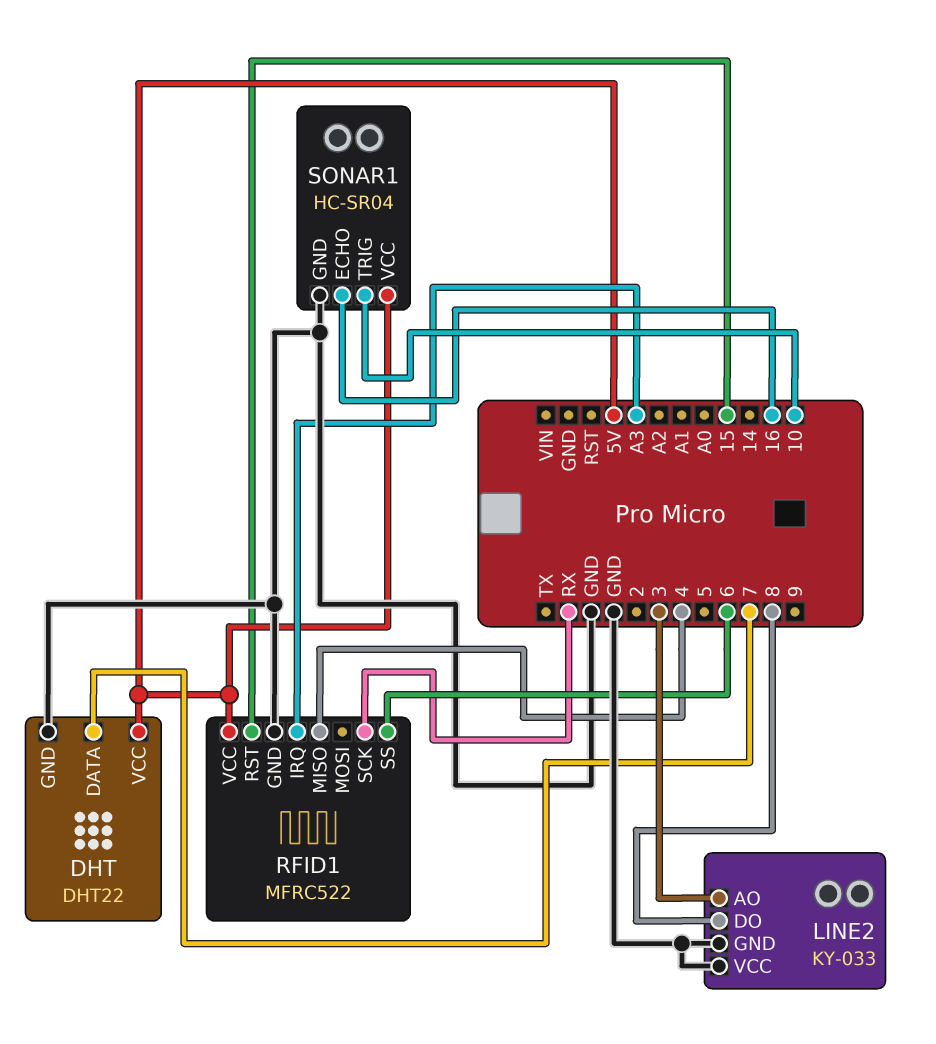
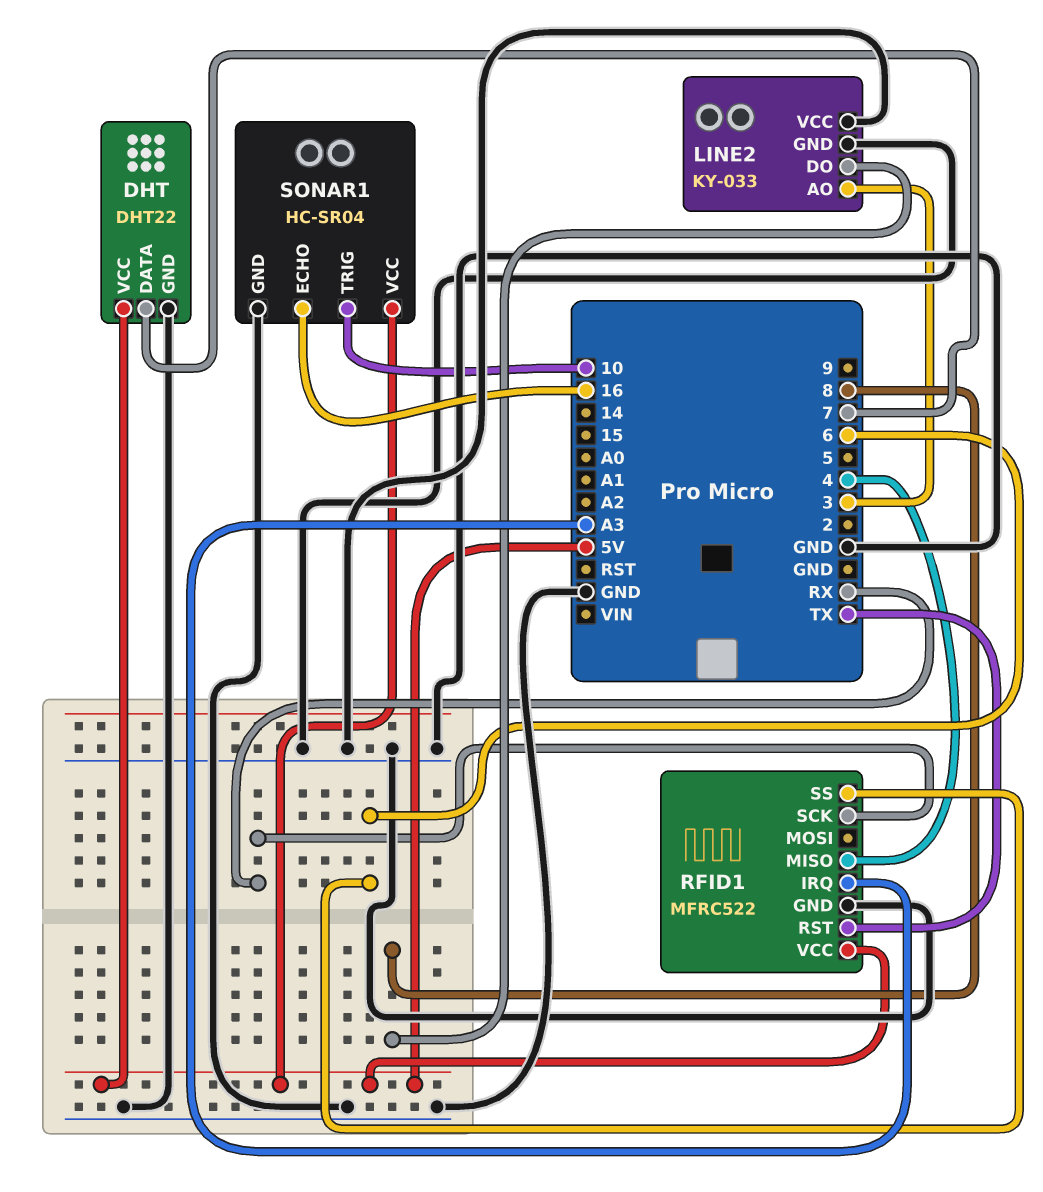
RFID1 pin RST: 15 -> TX

